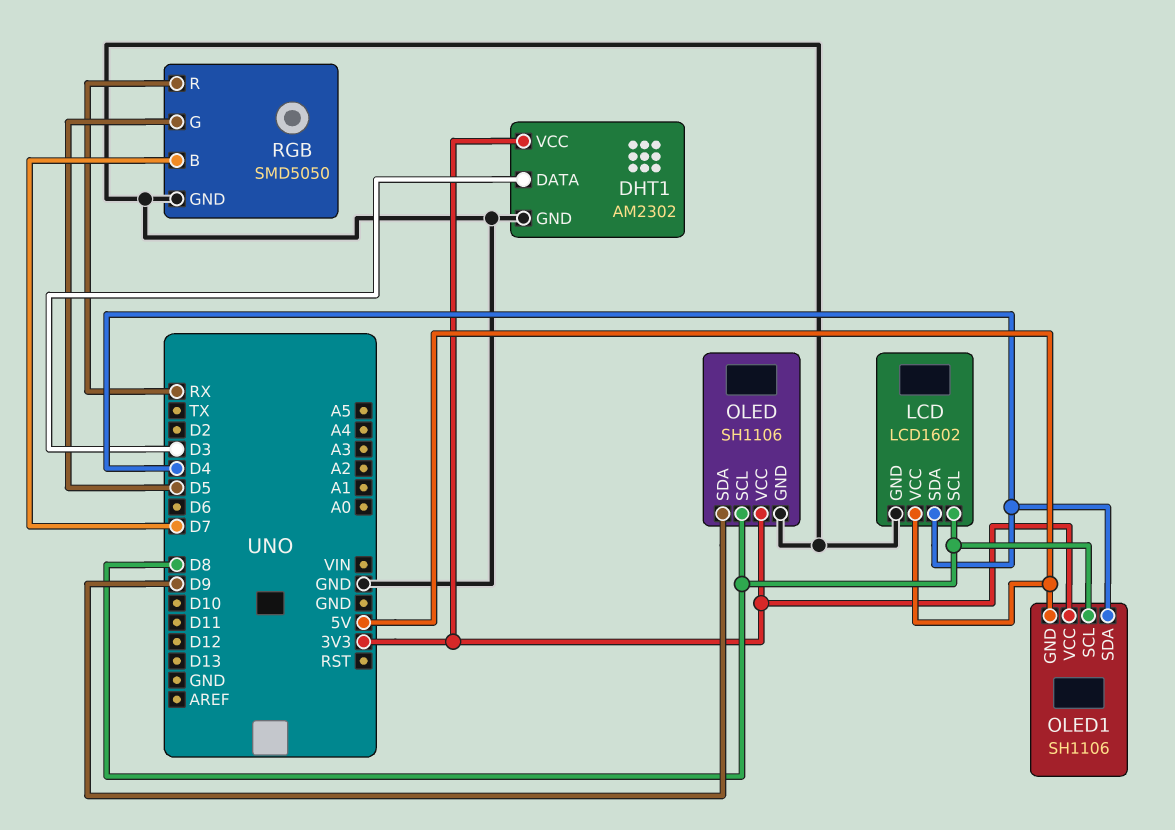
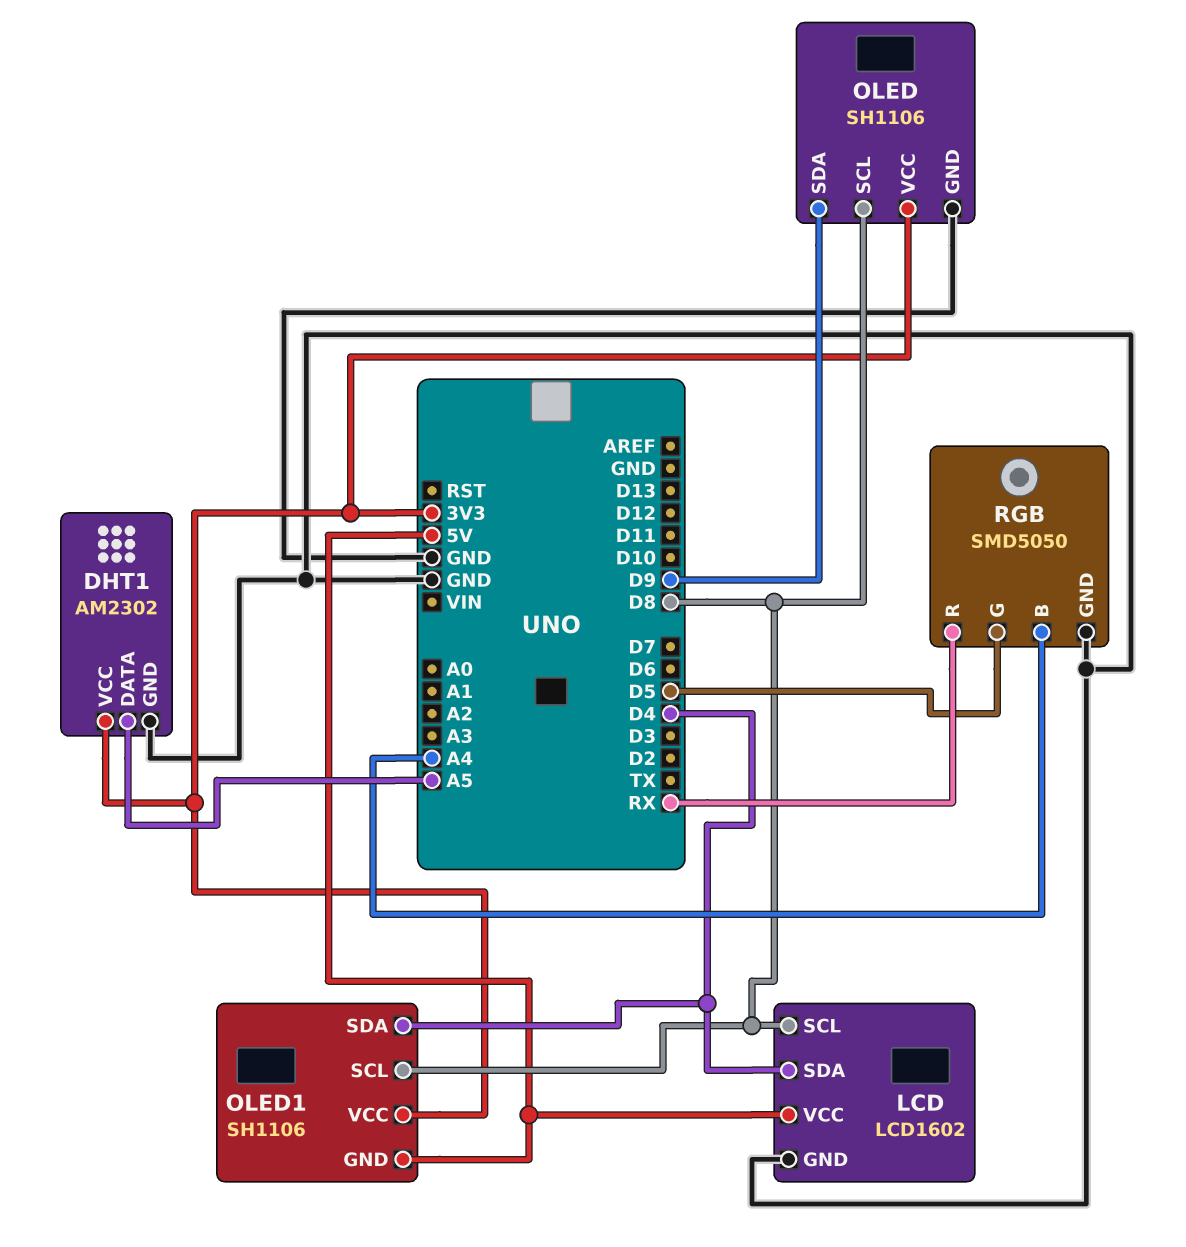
DHT1 pin DATA: D3 -> A5
RGB pin B: D7 -> A4

